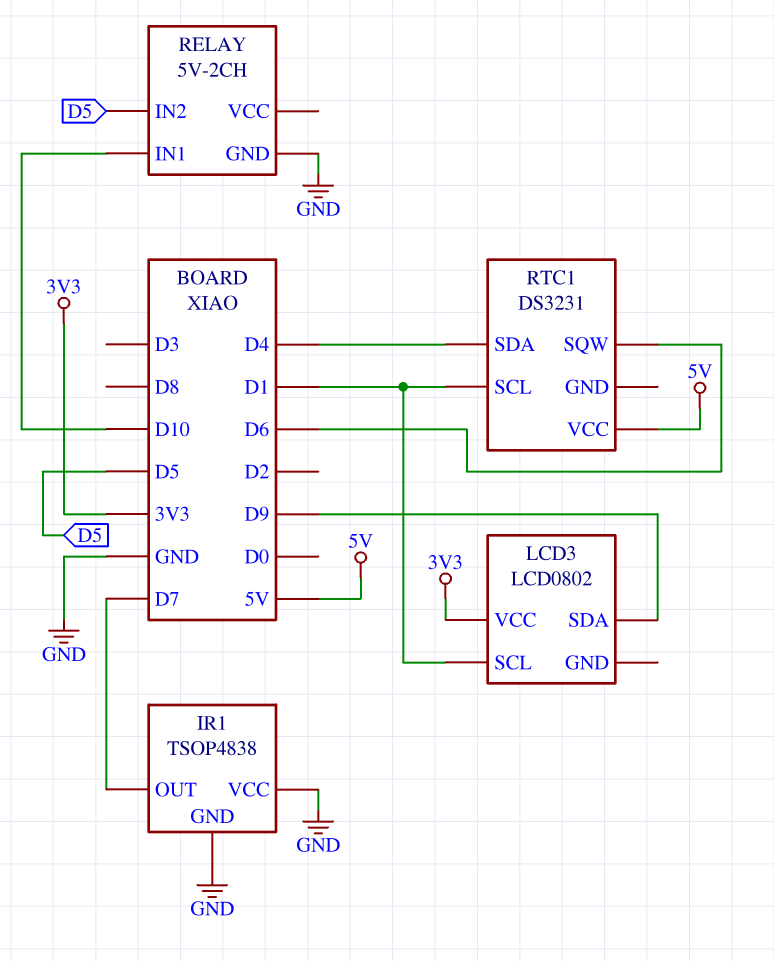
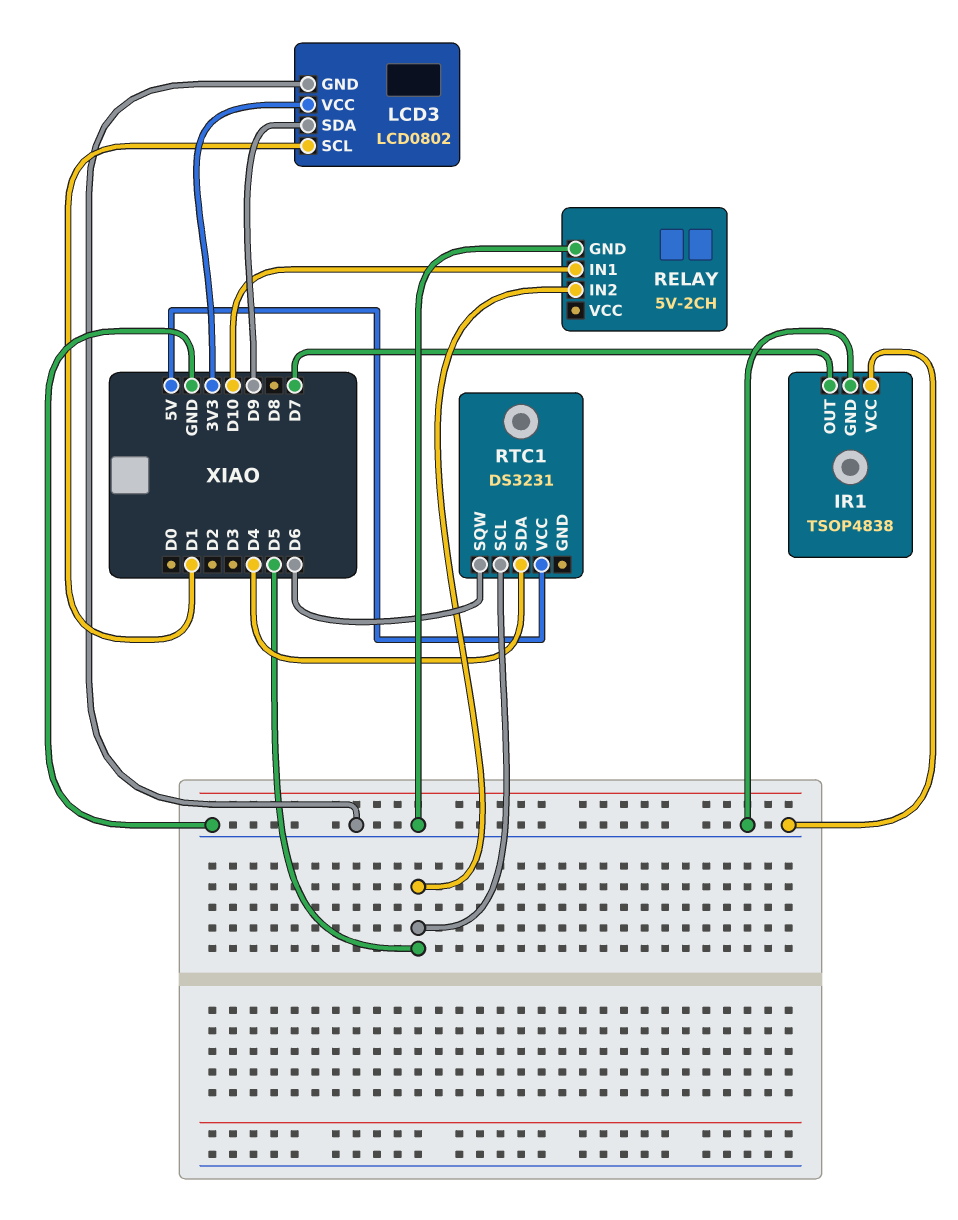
LCD3 pin GND: none -> GND
RTC1 pin SCL: D1 -> D5

